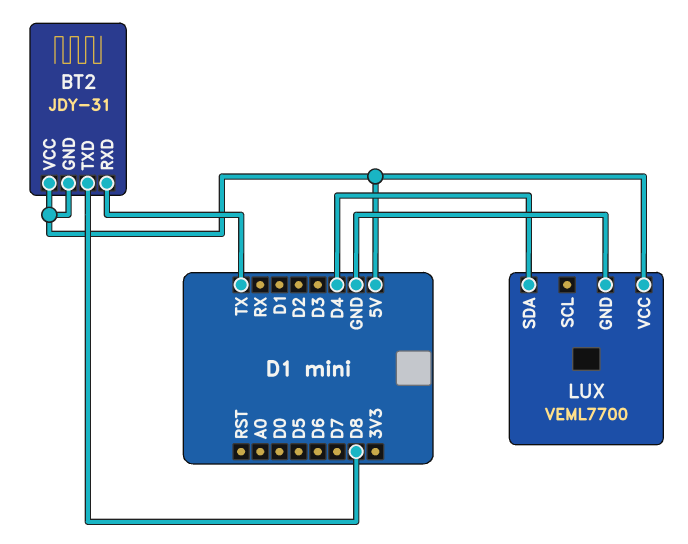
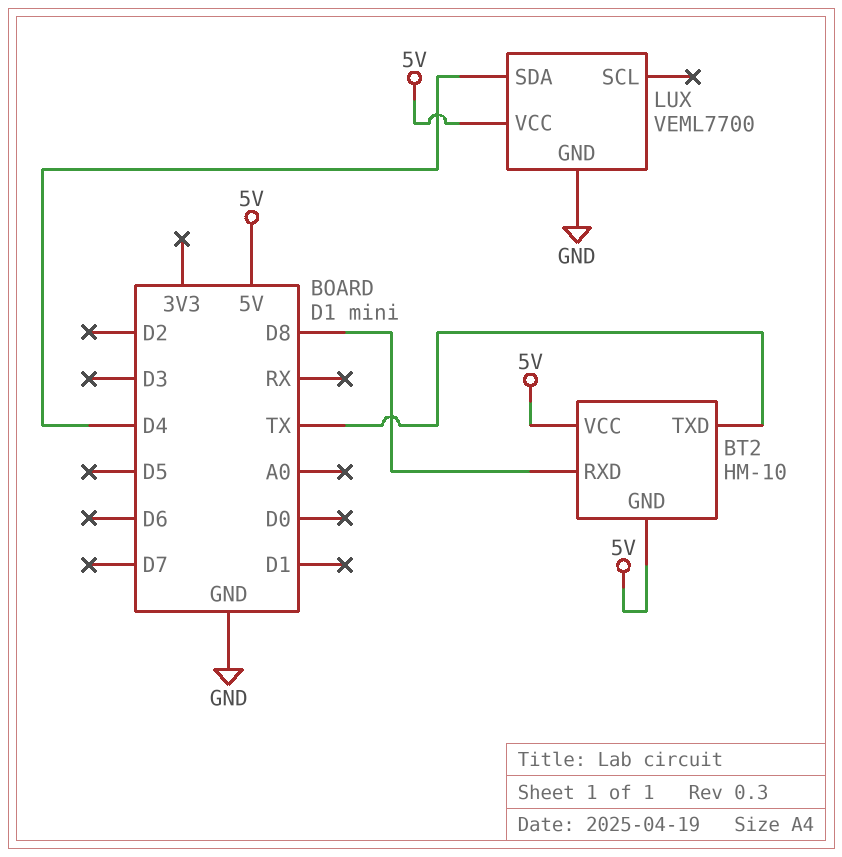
BT2: JDY-31 -> HM-10
BT2 pin RXD: TX -> D8
BT2 pin TXD: D8 -> TX

